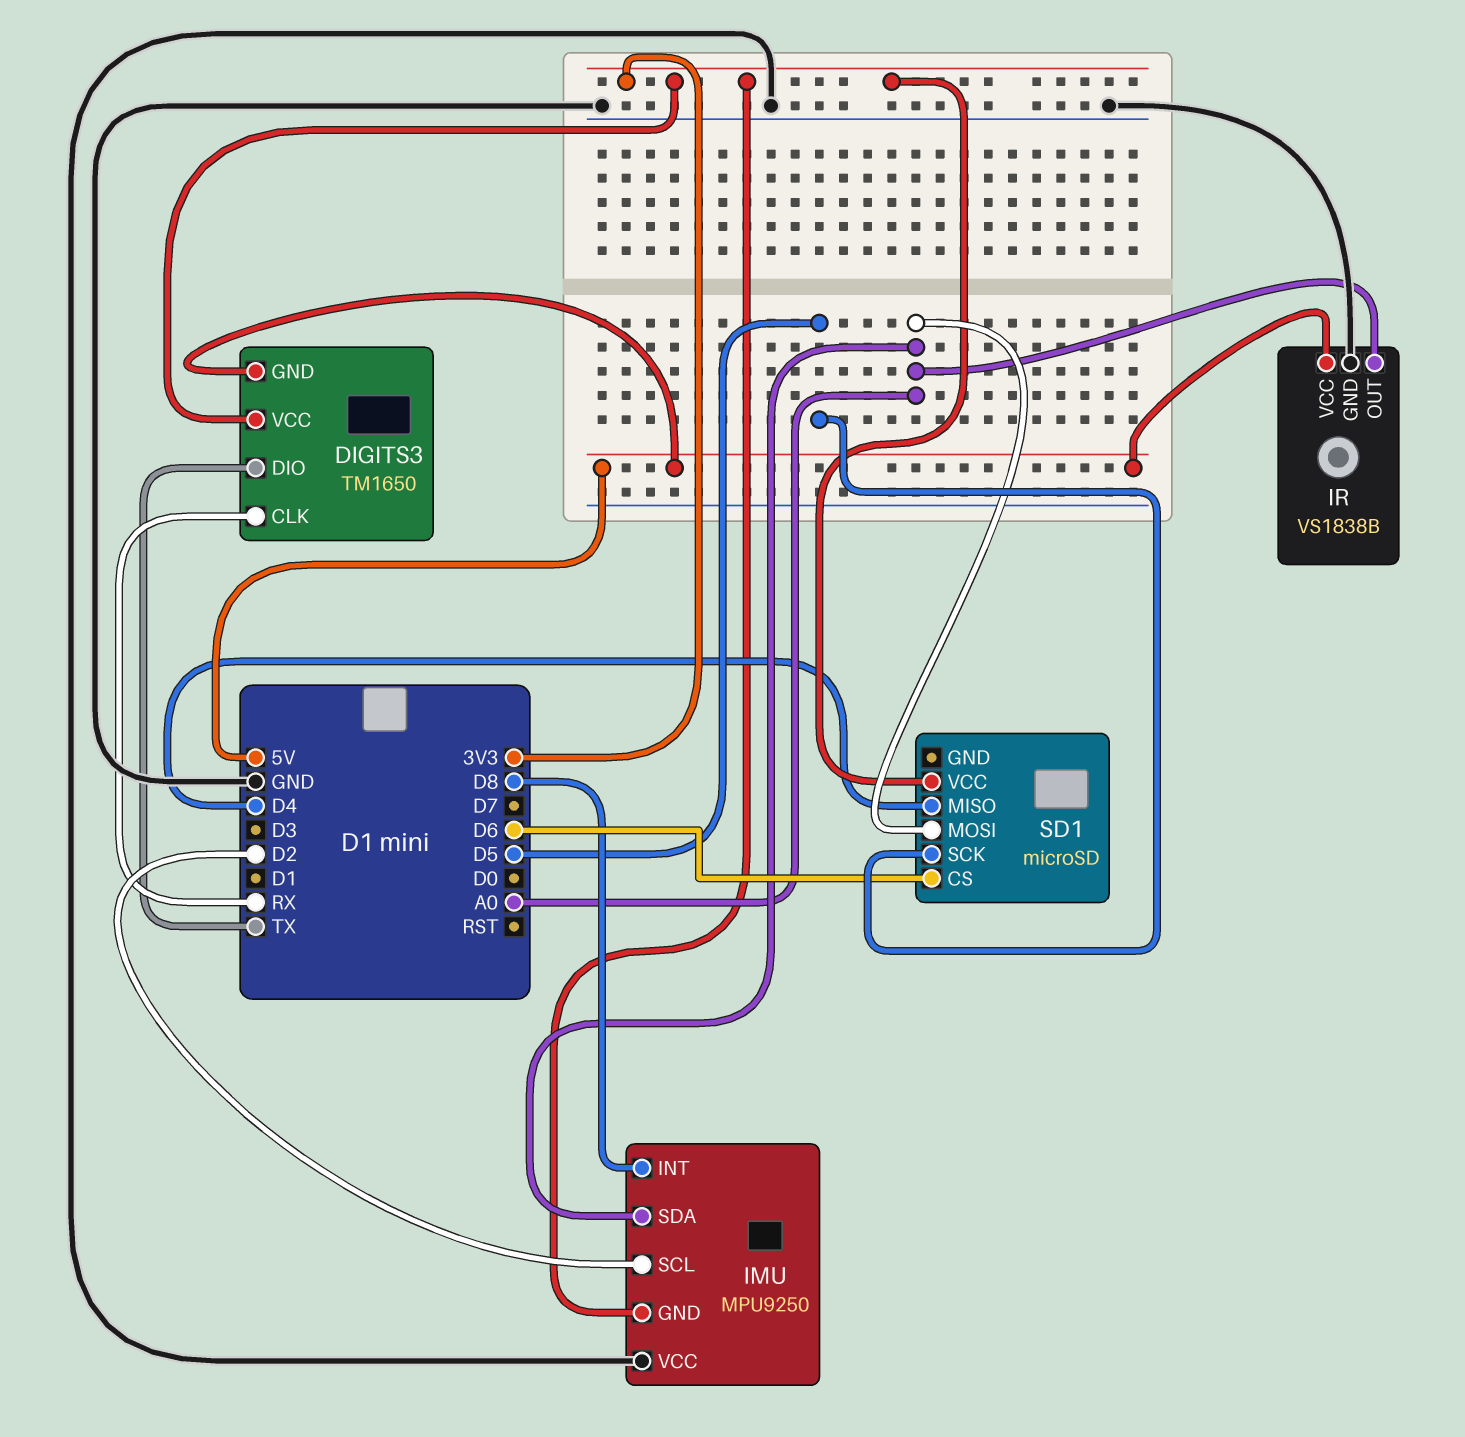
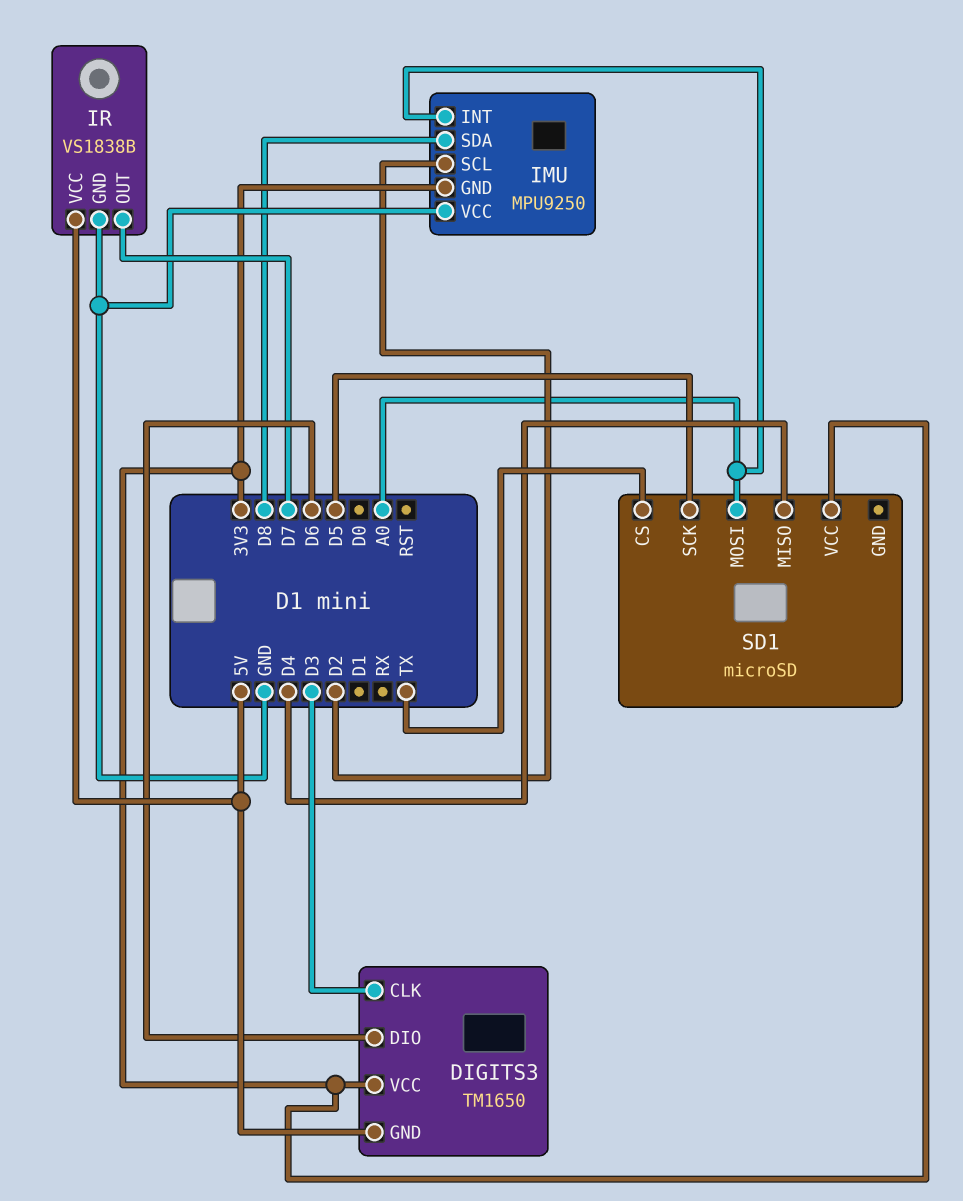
DIGITS3 pin CLK: RX -> D3
DIGITS3 pin DIO: TX -> D6
IMU pin INT: D8 -> A0
IMU pin SDA: A0 -> D8
IR pin OUT: A0 -> D7
SD1 pin CS: D6 -> TX

